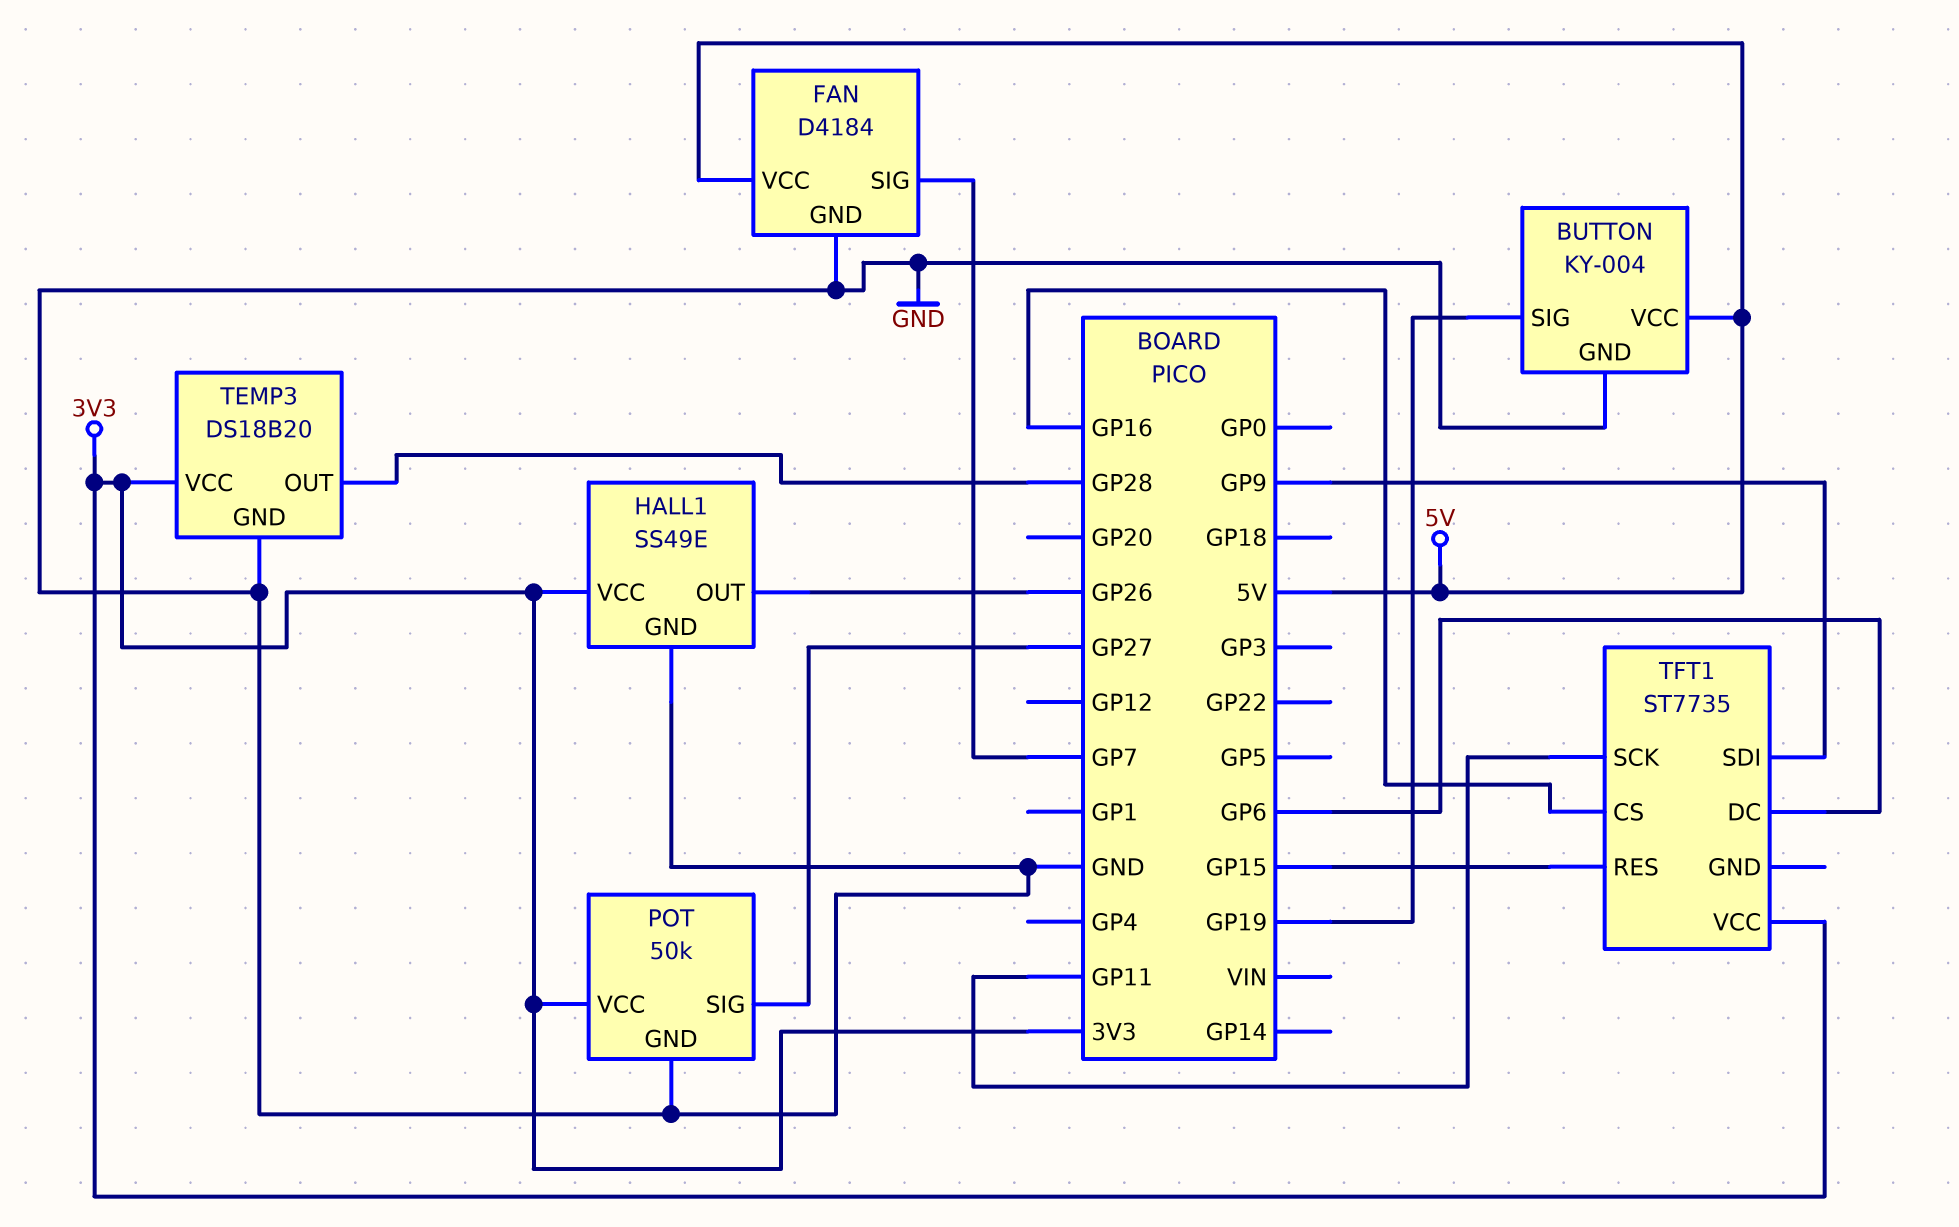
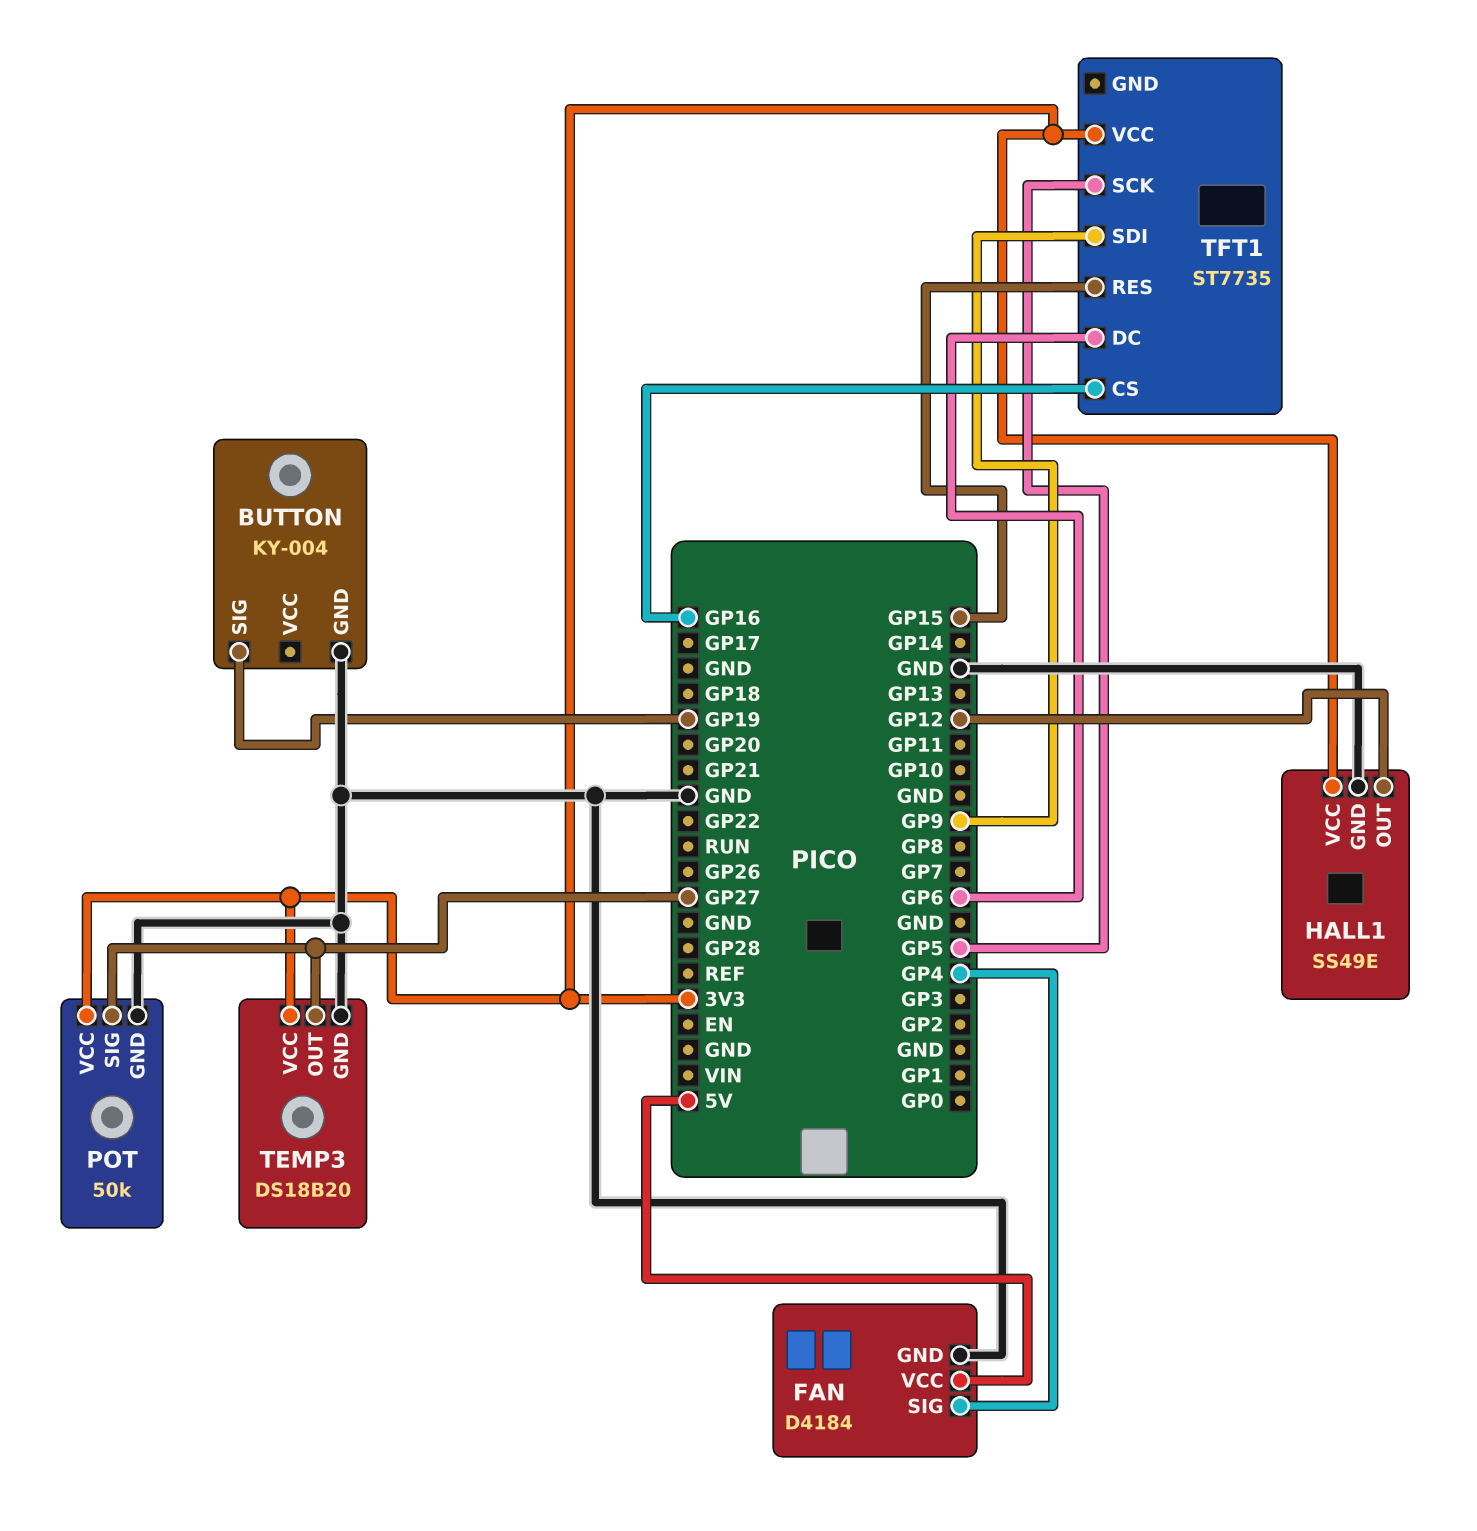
BUTTON pin VCC: 5V -> none
FAN pin SIG: GP7 -> GP4
HALL1 pin OUT: GP26 -> GP12
TEMP3 pin OUT: GP28 -> GP27
TFT1 pin SCK: GP11 -> GP5

